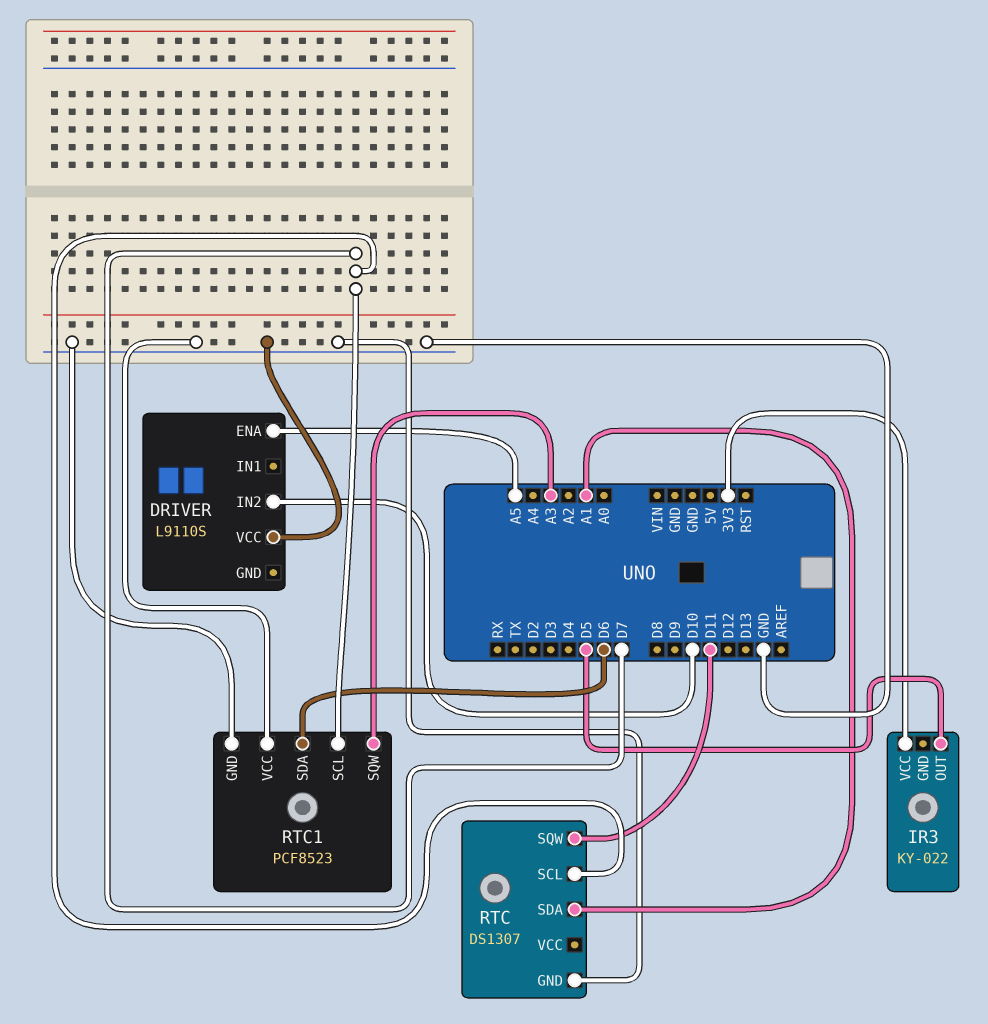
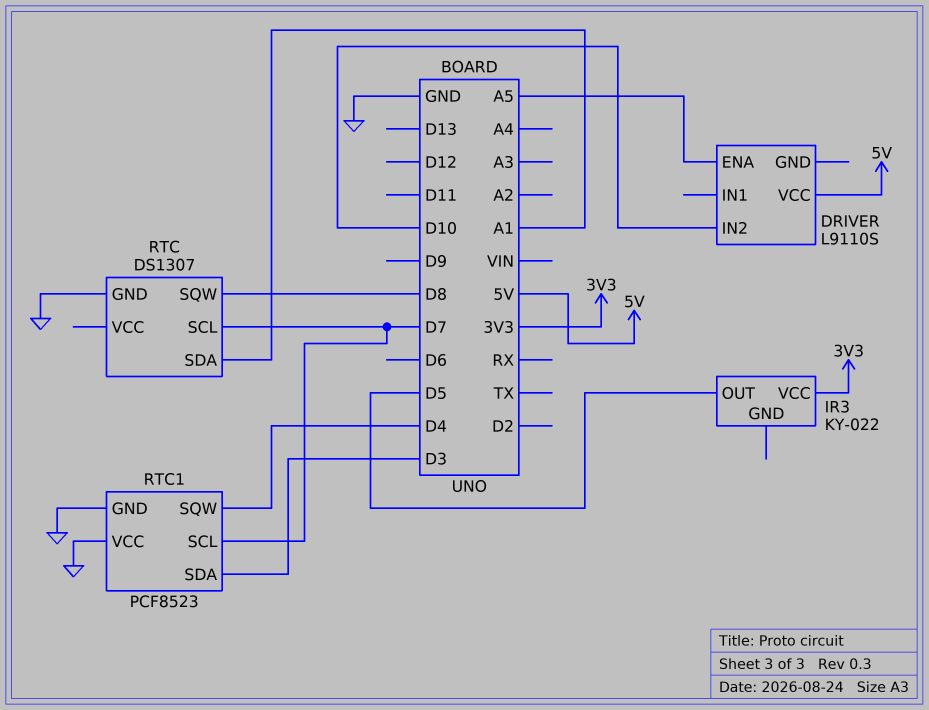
DRIVER pin VCC: GND -> 5V
RTC pin SQW: D11 -> D8
RTC1 pin SDA: D6 -> D3
RTC1 pin SQW: A3 -> D4

